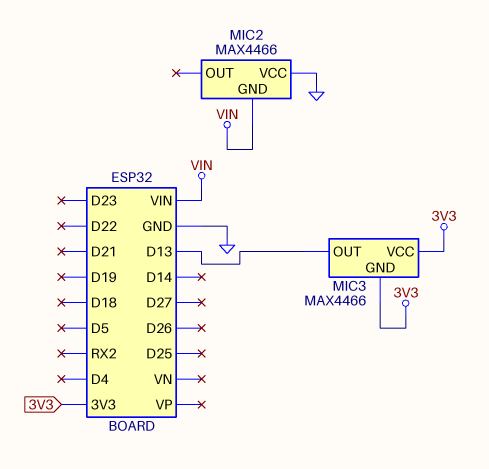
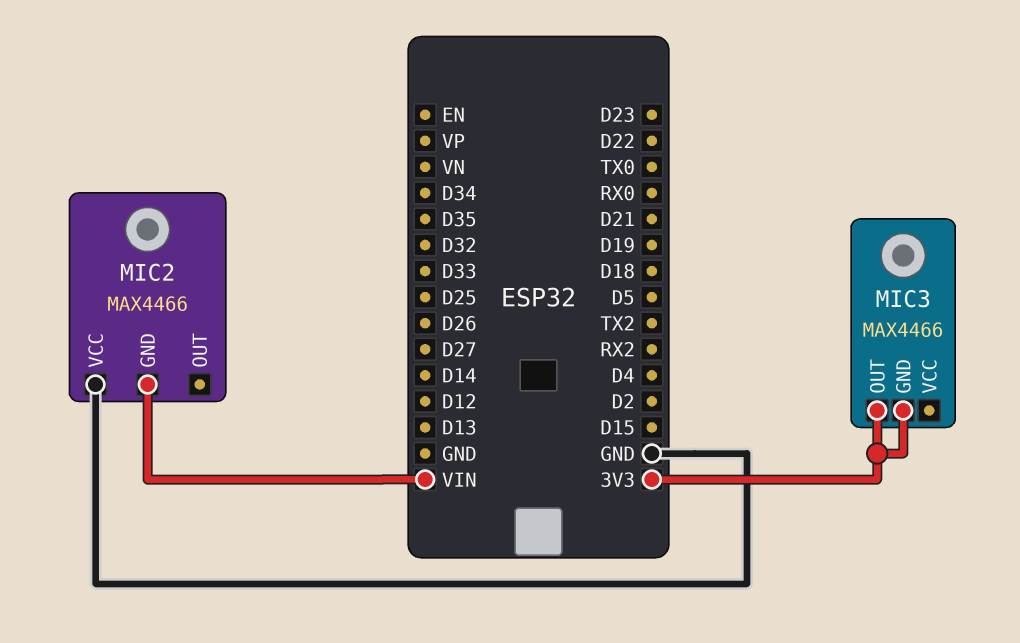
MIC3 pin OUT: D13 -> 3V3
MIC3 pin VCC: 3V3 -> none

